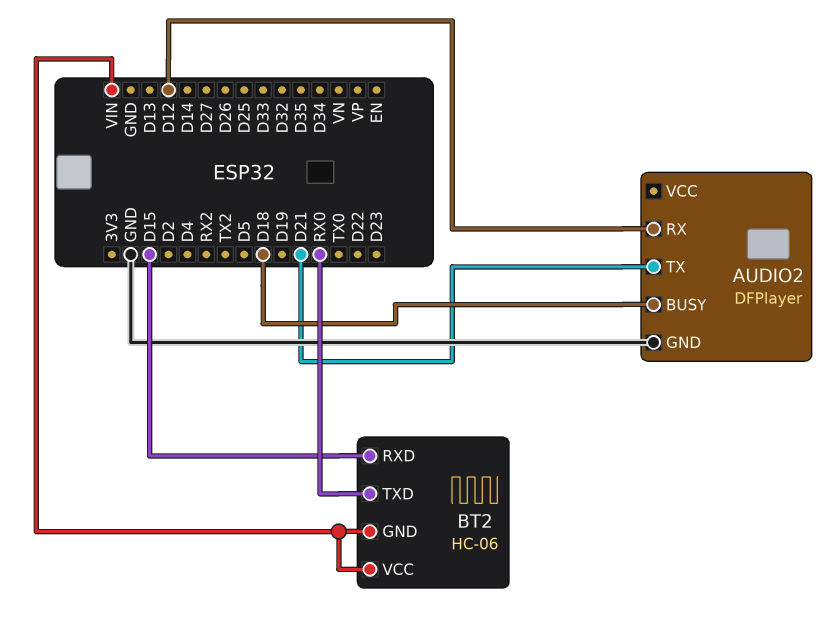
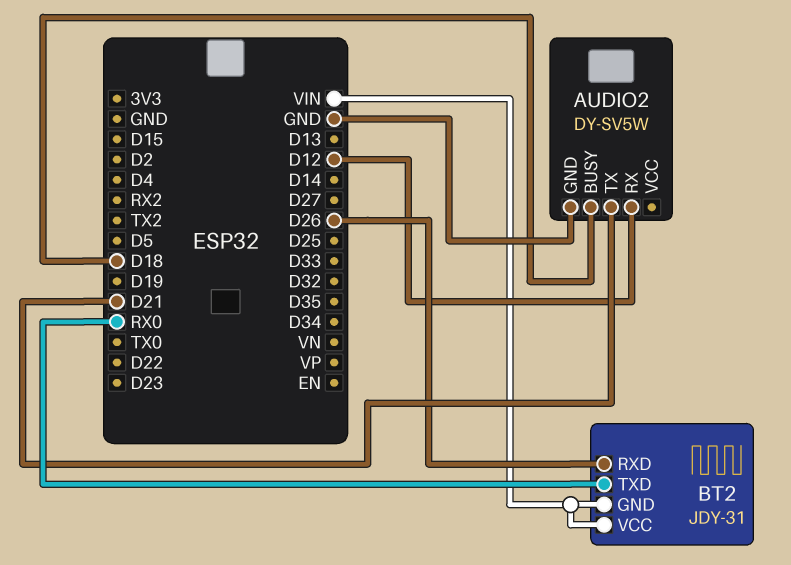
AUDIO2: DFPlayer -> DY-SV5W
BT2: HC-06 -> JDY-31
BT2 pin RXD: D15 -> D26

